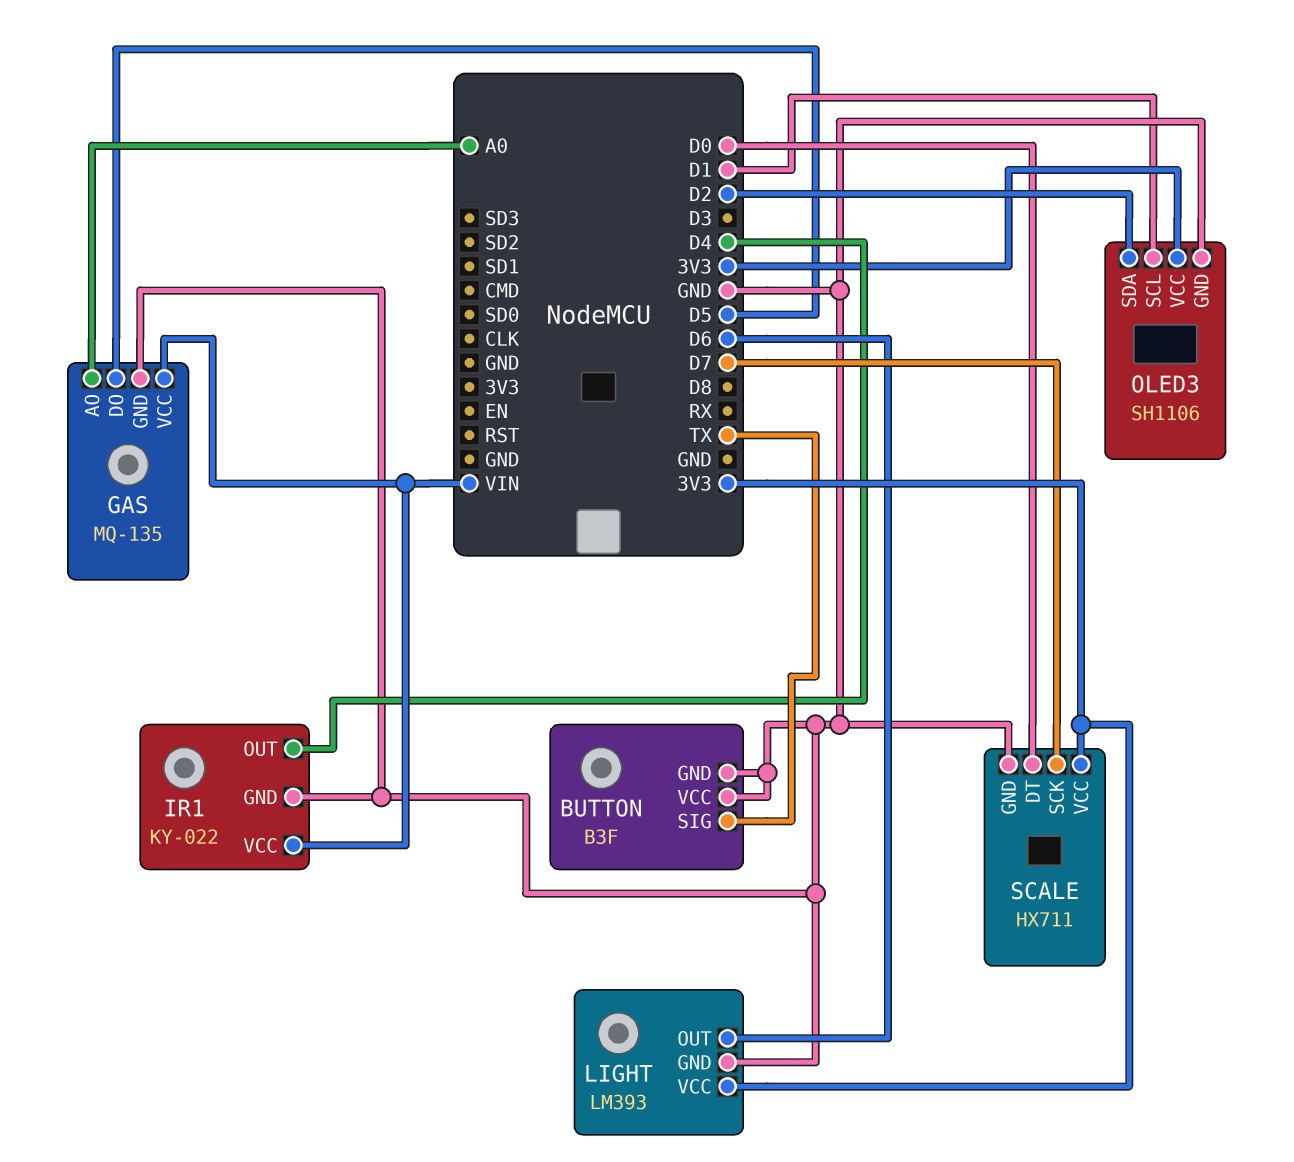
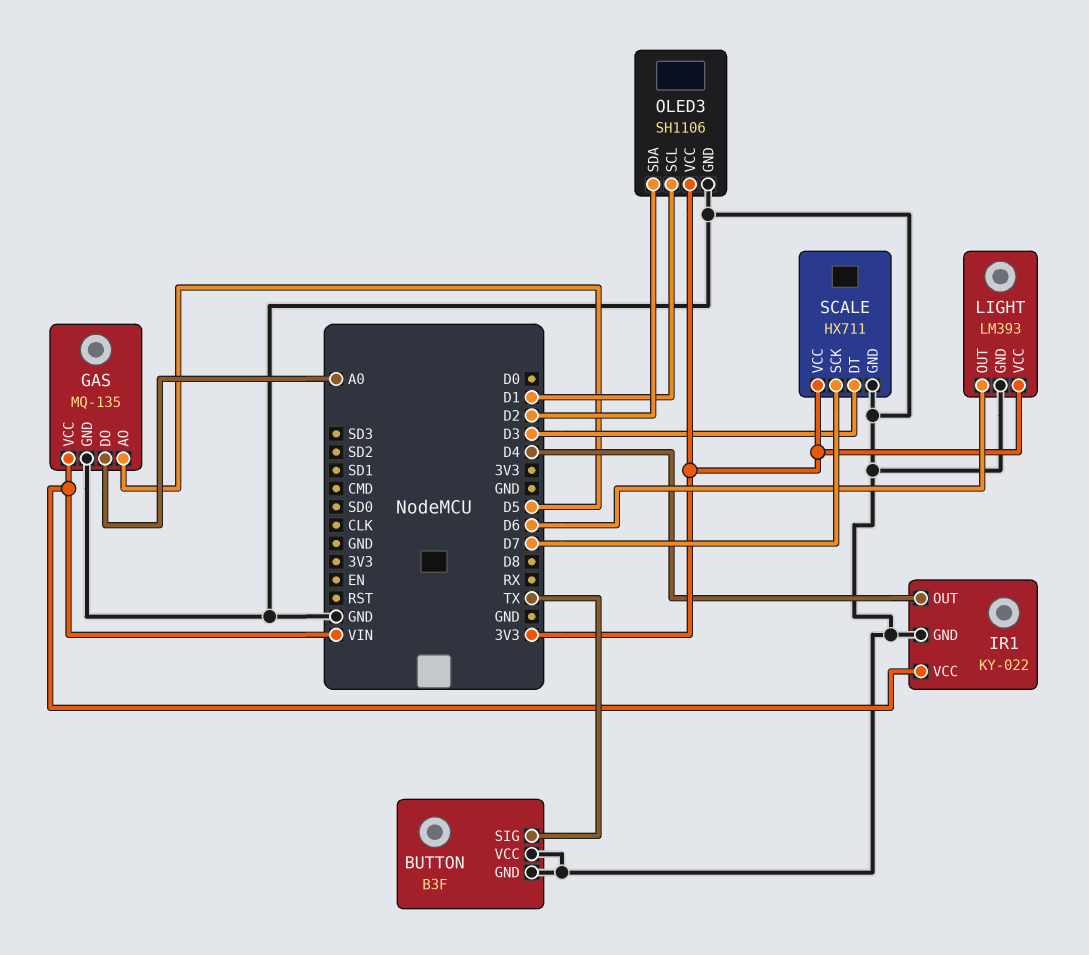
GAS pin AO: A0 -> D5
GAS pin DO: D5 -> A0
SCALE pin DT: D0 -> D3

